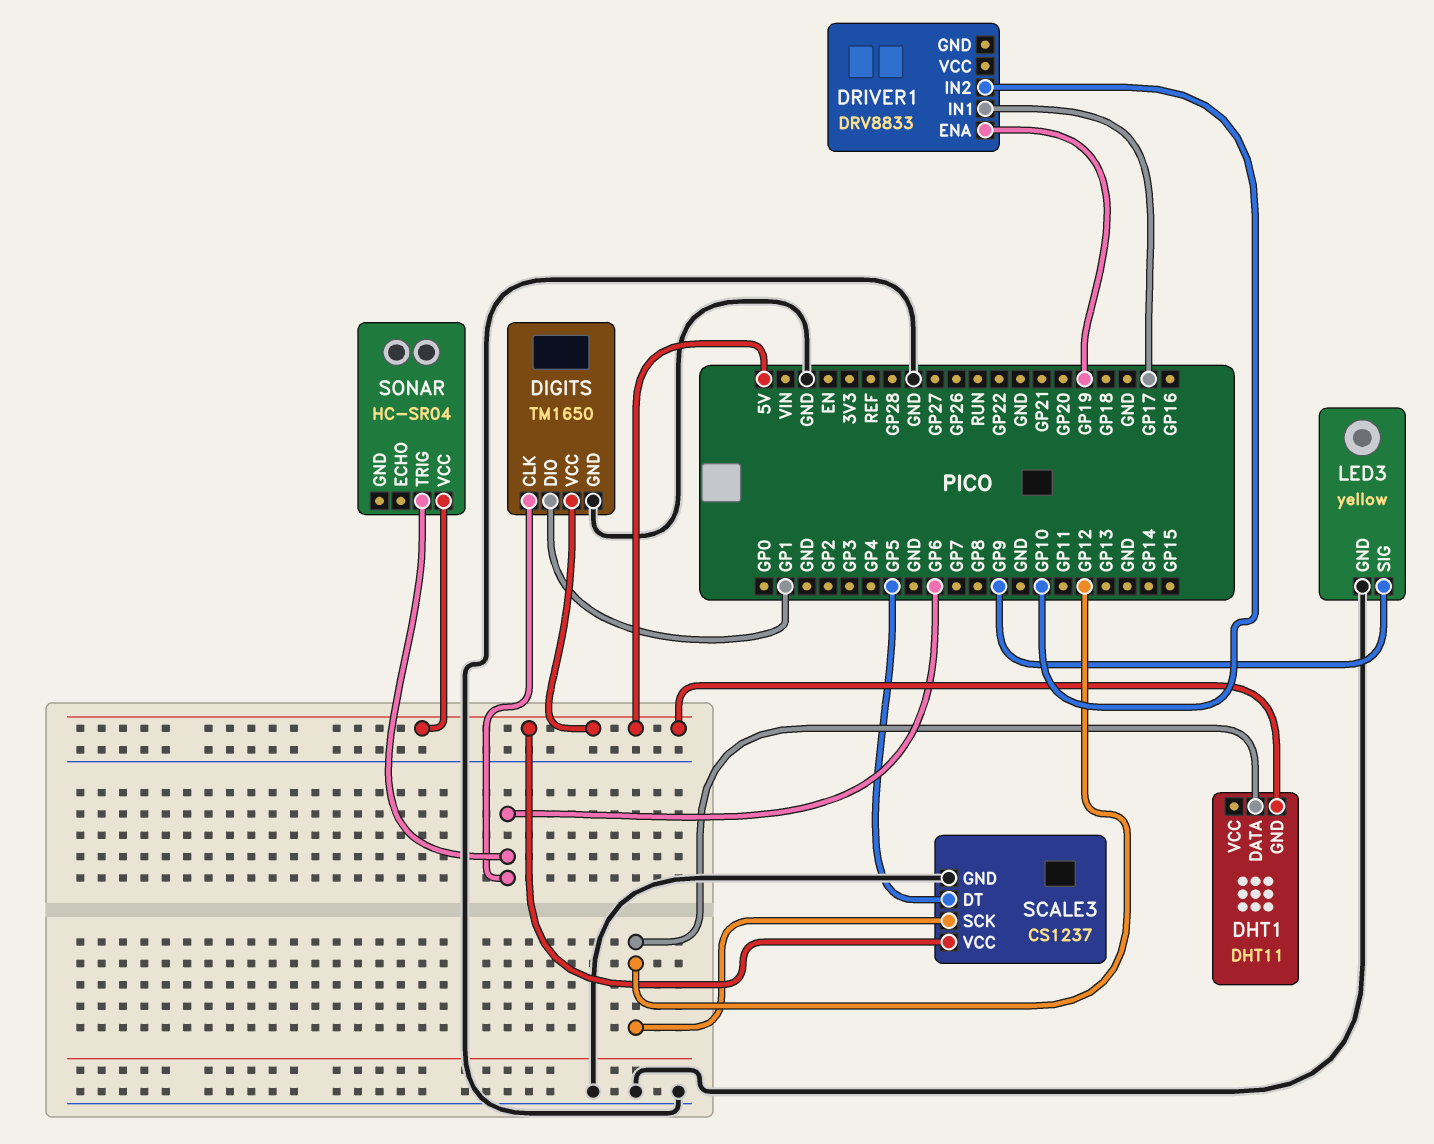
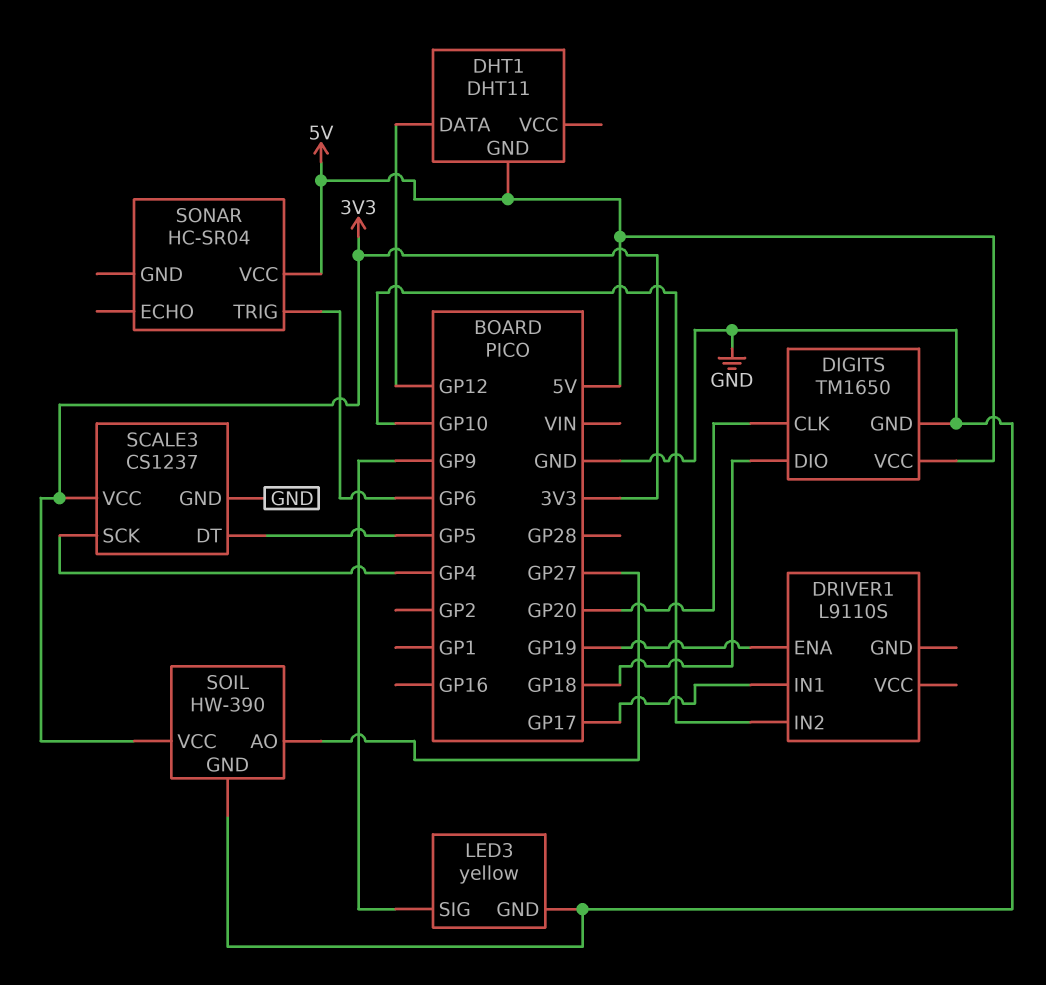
DIGITS pin CLK: GP6 -> GP20
DIGITS pin DIO: GP1 -> GP18
DRIVER1: DRV8833 -> L9110S
SCALE3 pin SCK: GP12 -> GP4
SCALE3 pin VCC: 5V -> 3V3
SOIL: none -> HW-390
SOIL pin AO: none -> GP27
SOIL pin GND: none -> GND
SOIL pin VCC: none -> 3V3

